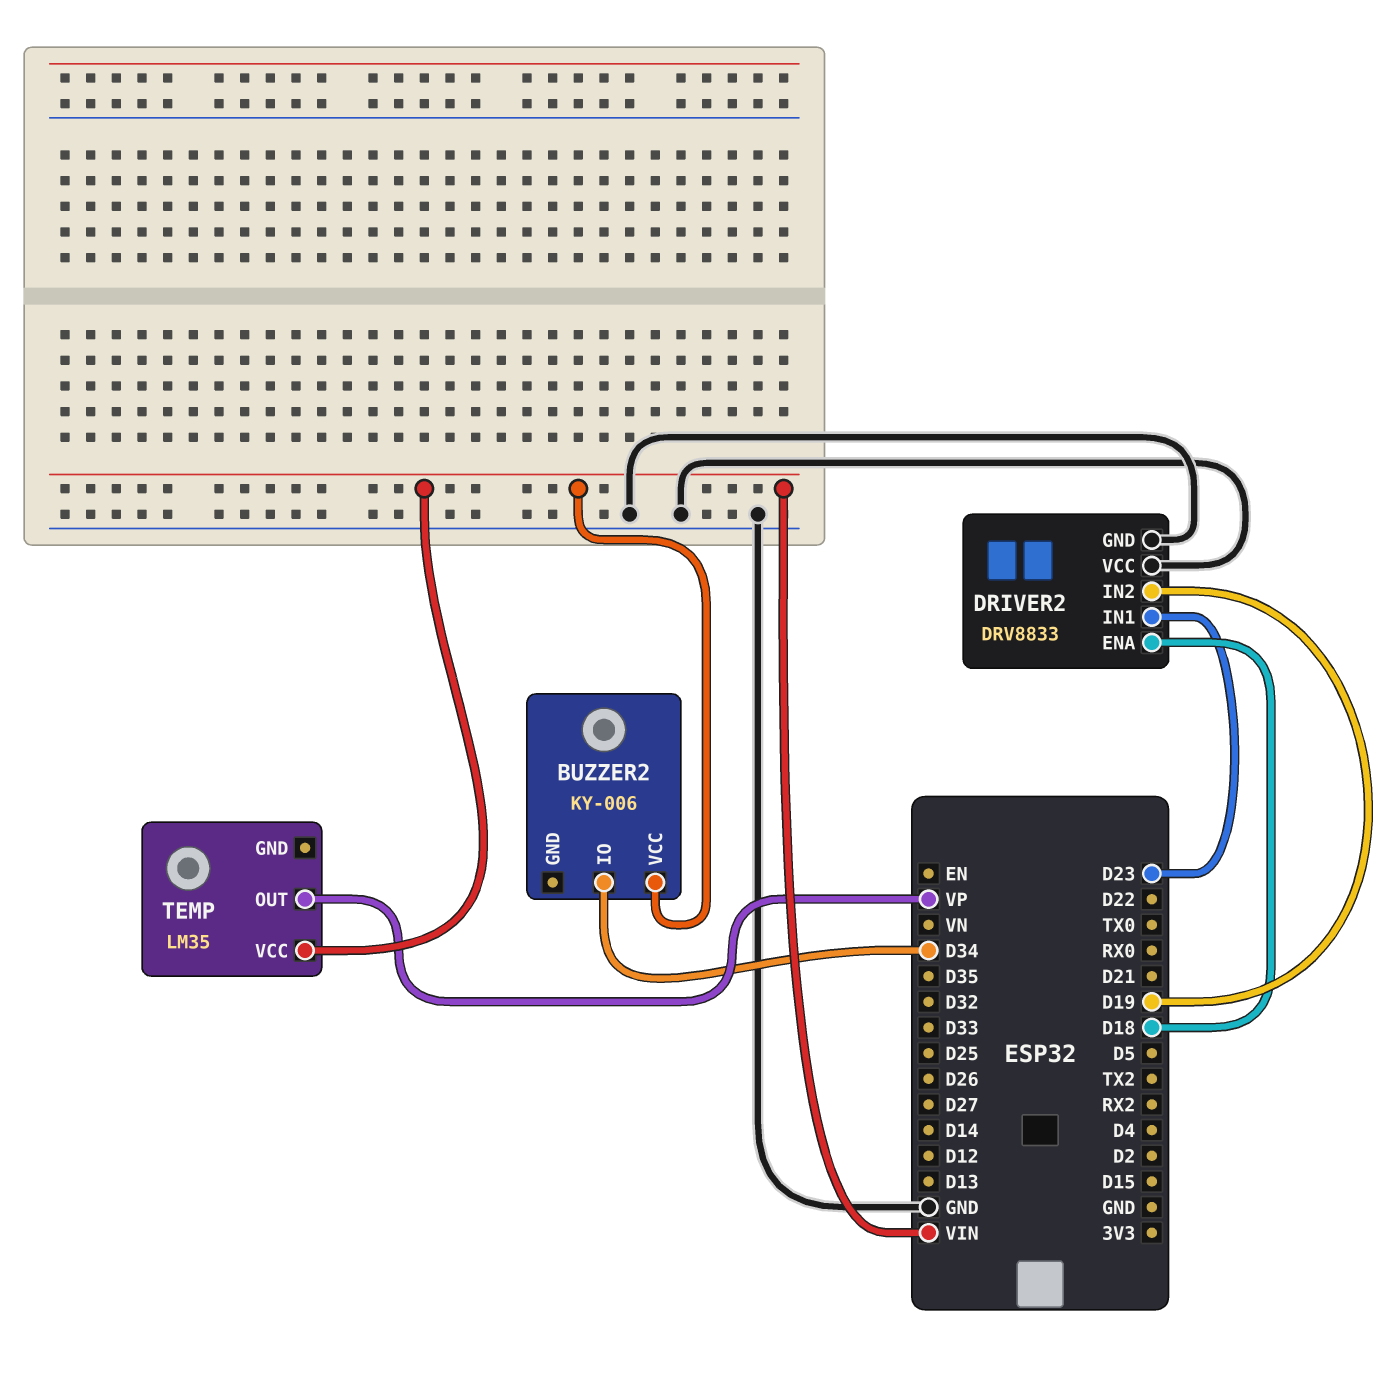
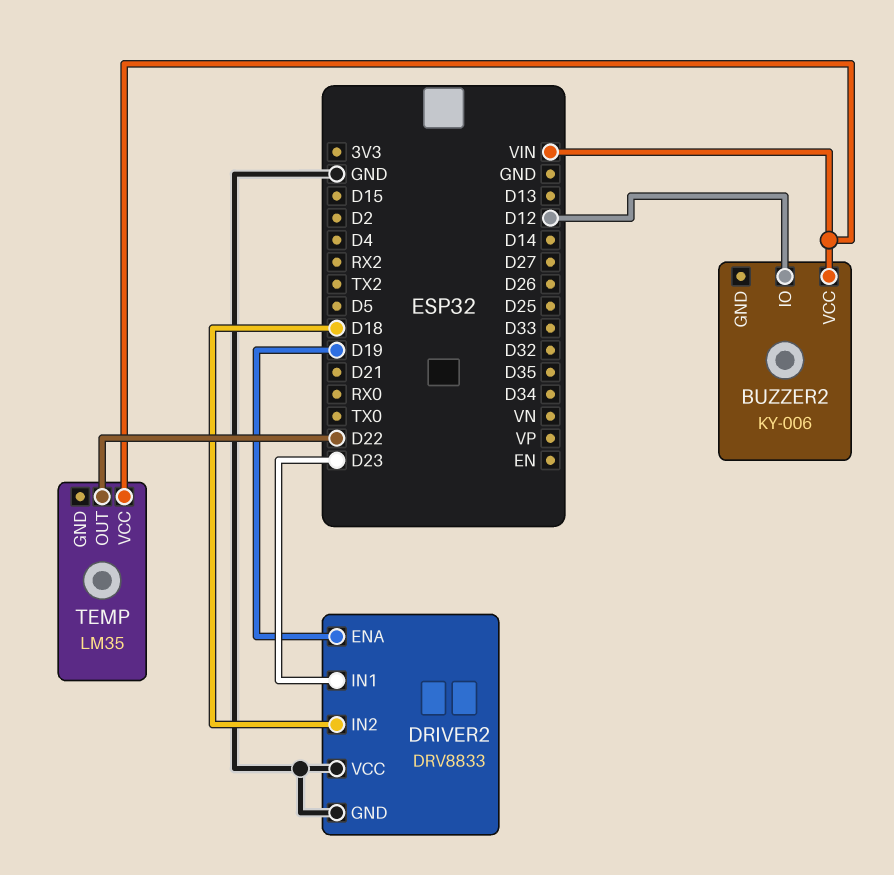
BUZZER2 pin IO: D34 -> D12
DRIVER2 pin ENA: D18 -> D19
DRIVER2 pin IN2: D19 -> D18
TEMP pin OUT: VP -> D22

